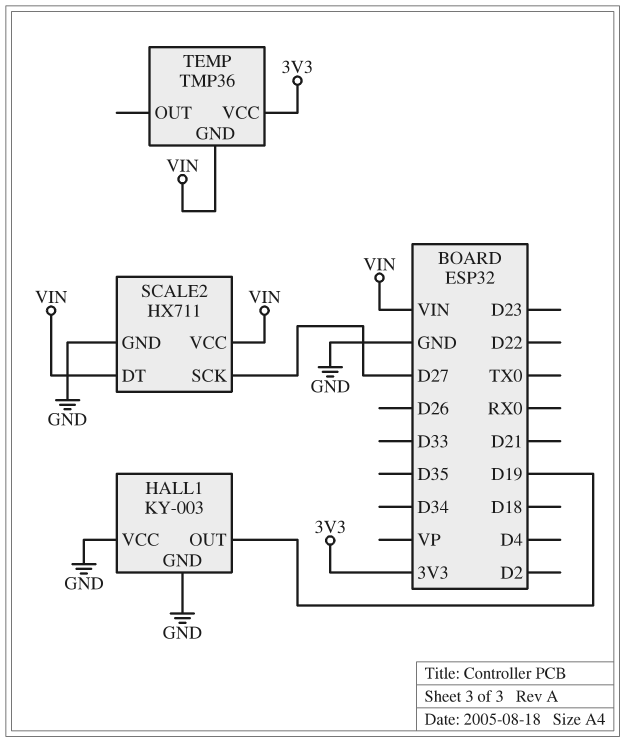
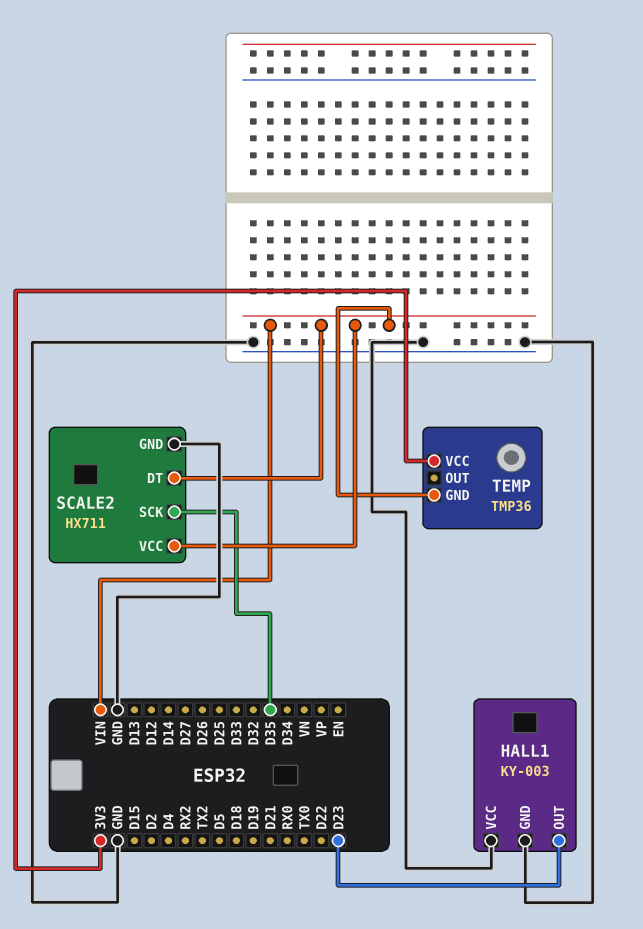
HALL1 pin OUT: D19 -> D23
SCALE2 pin SCK: D27 -> D35

